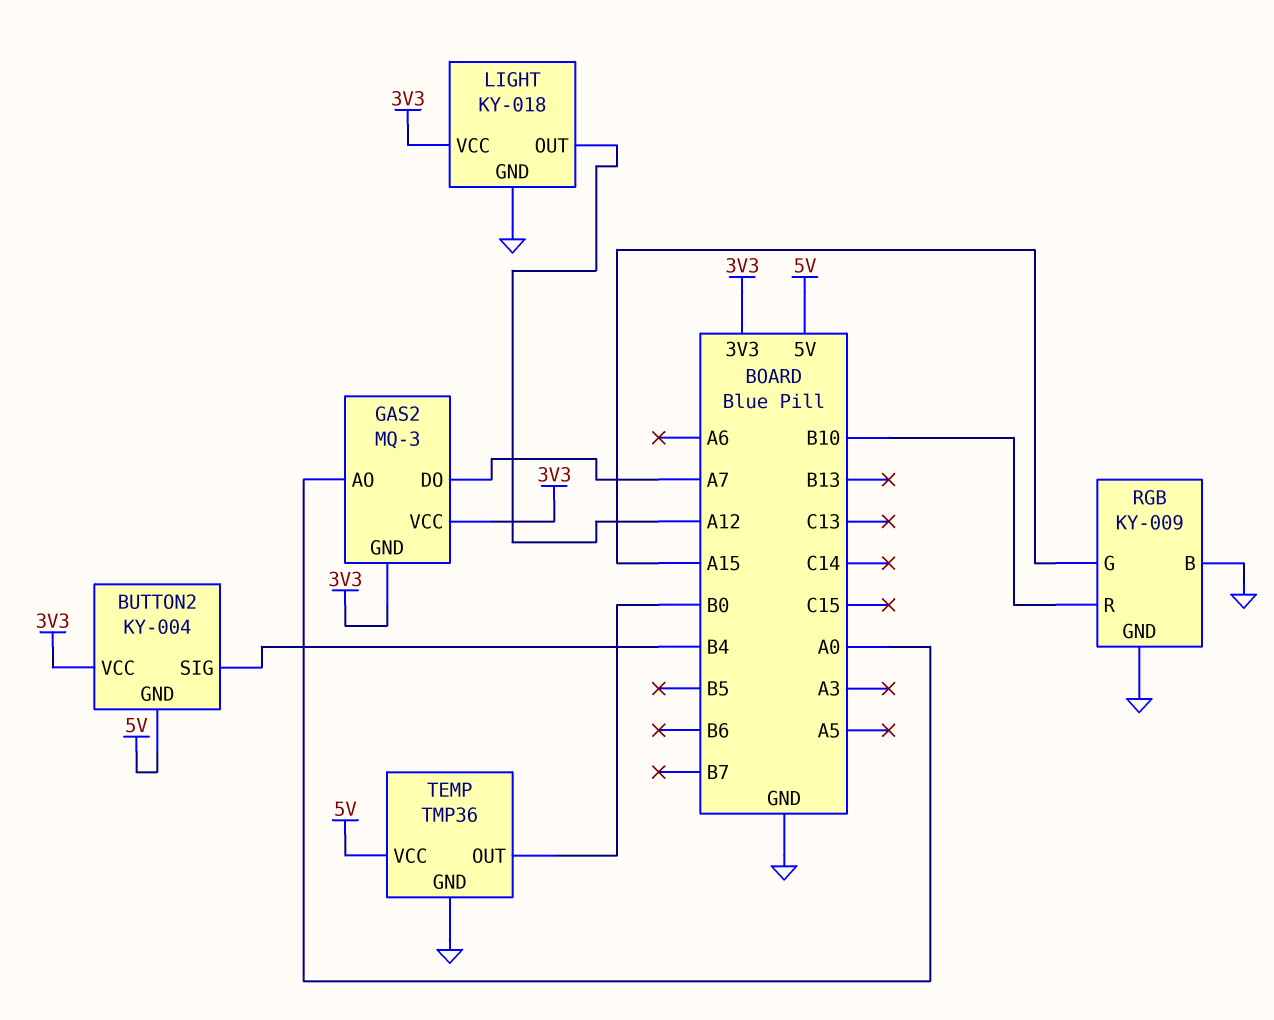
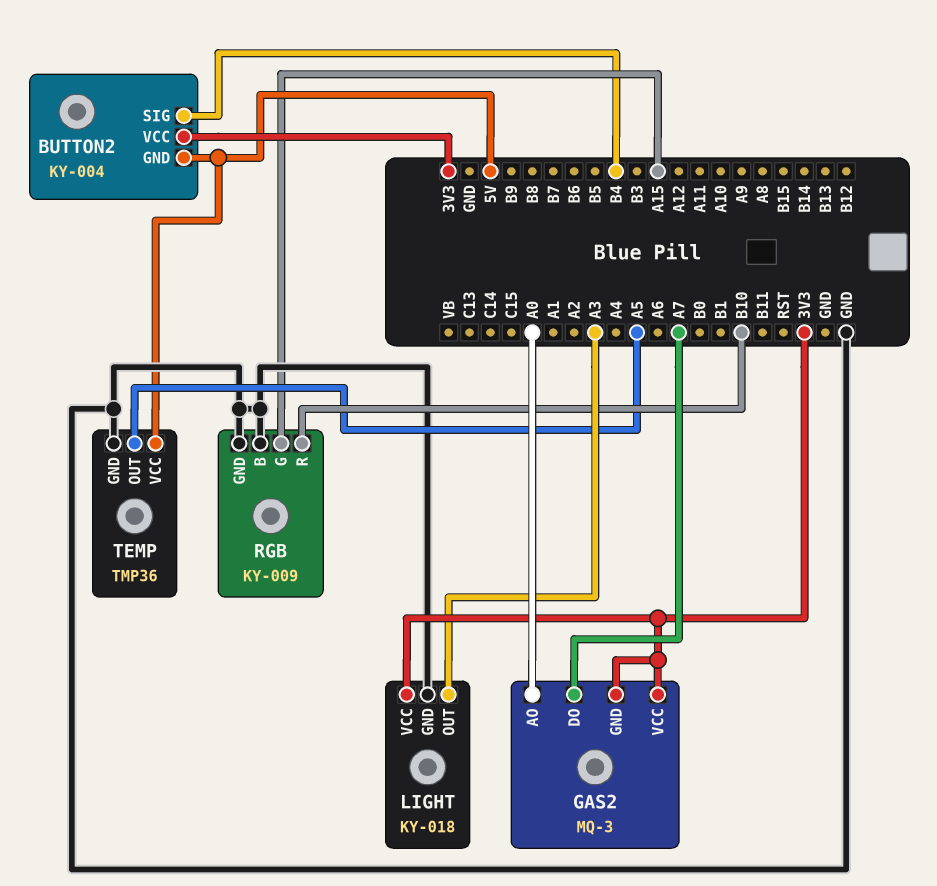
LIGHT pin OUT: A12 -> A3
TEMP pin OUT: B0 -> A5

